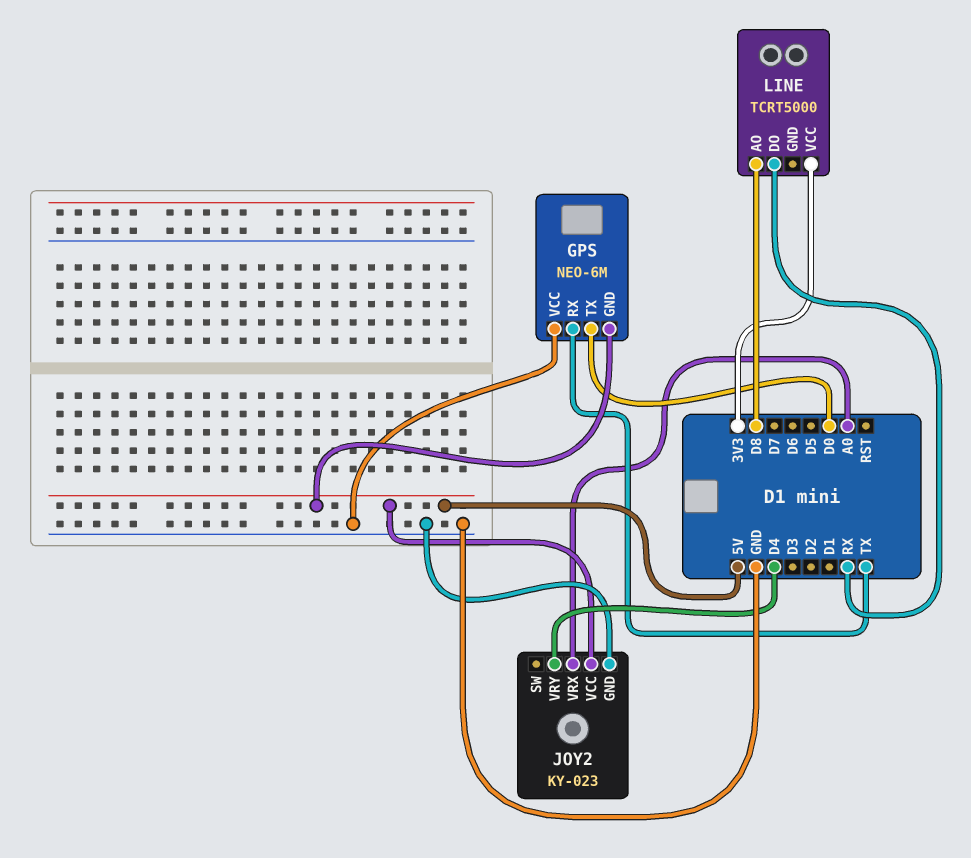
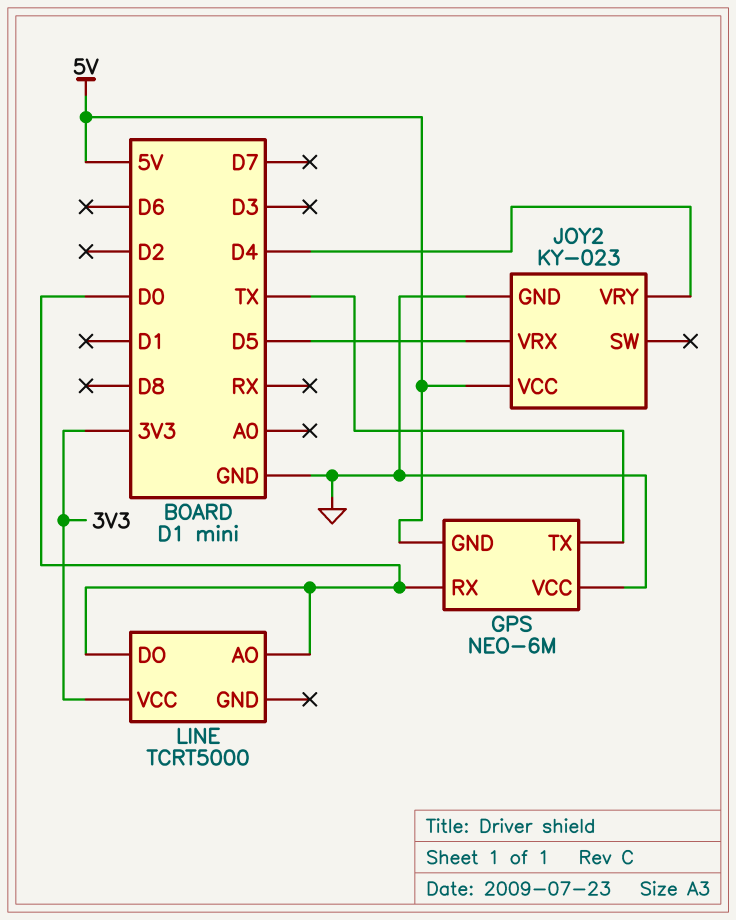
GPS pin RX: TX -> D0
GPS pin TX: D0 -> TX
JOY2 pin VRX: A0 -> D5
LINE pin AO: D8 -> D0
LINE pin DO: RX -> D0

